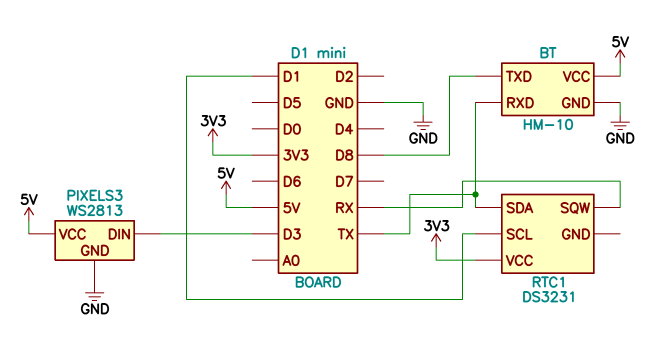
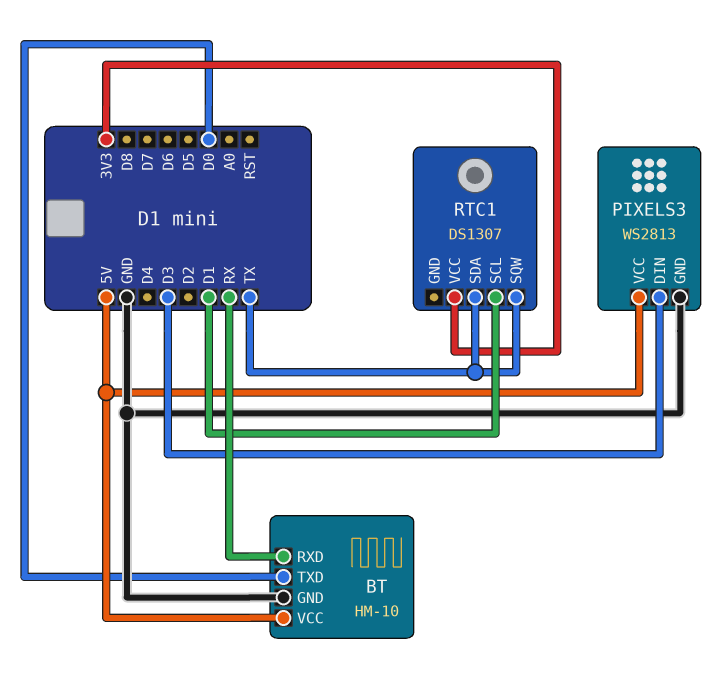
BT pin RXD: TX -> RX
BT pin TXD: D8 -> D0
RTC1: DS3231 -> DS1307
RTC1 pin SQW: RX -> TX

